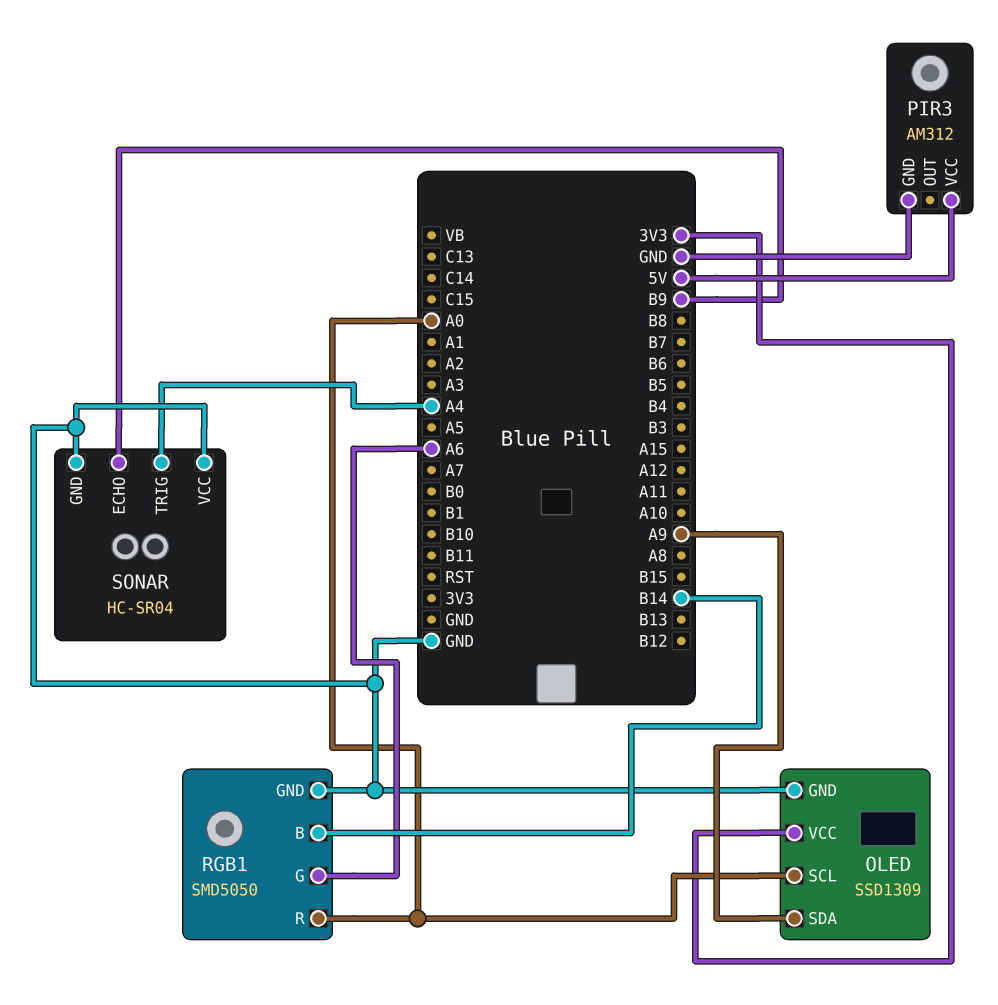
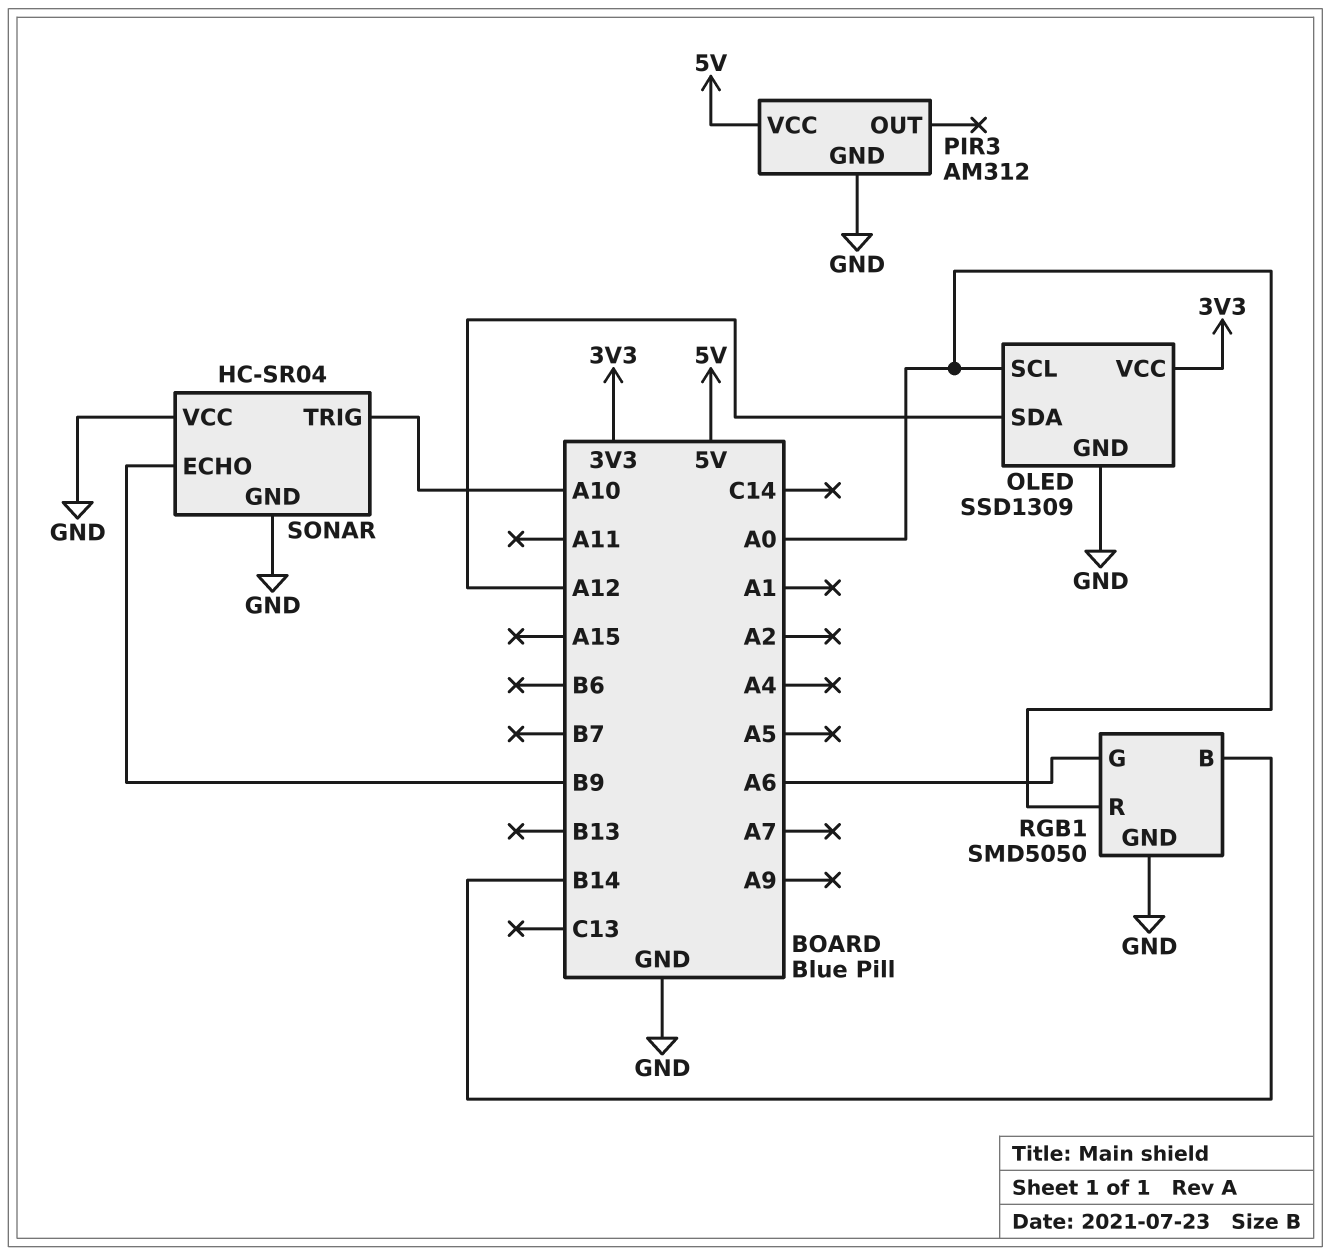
OLED pin SDA: A9 -> A12
SONAR pin TRIG: A4 -> A10

